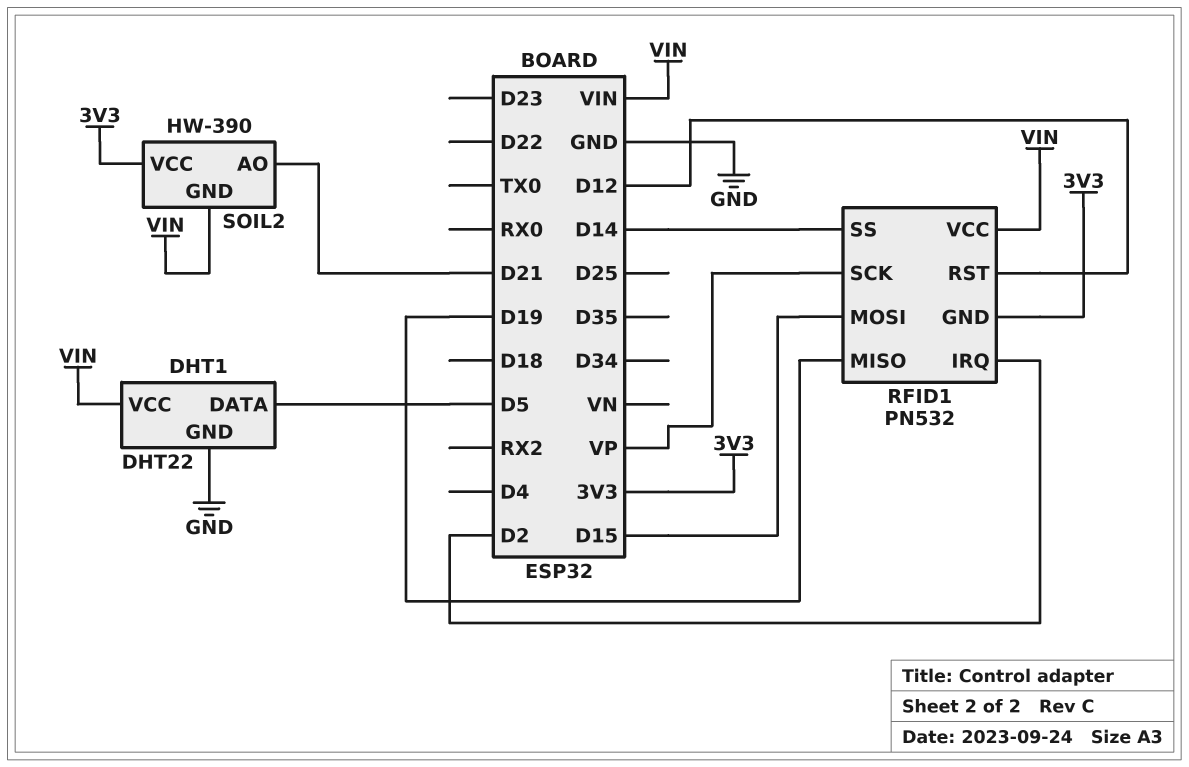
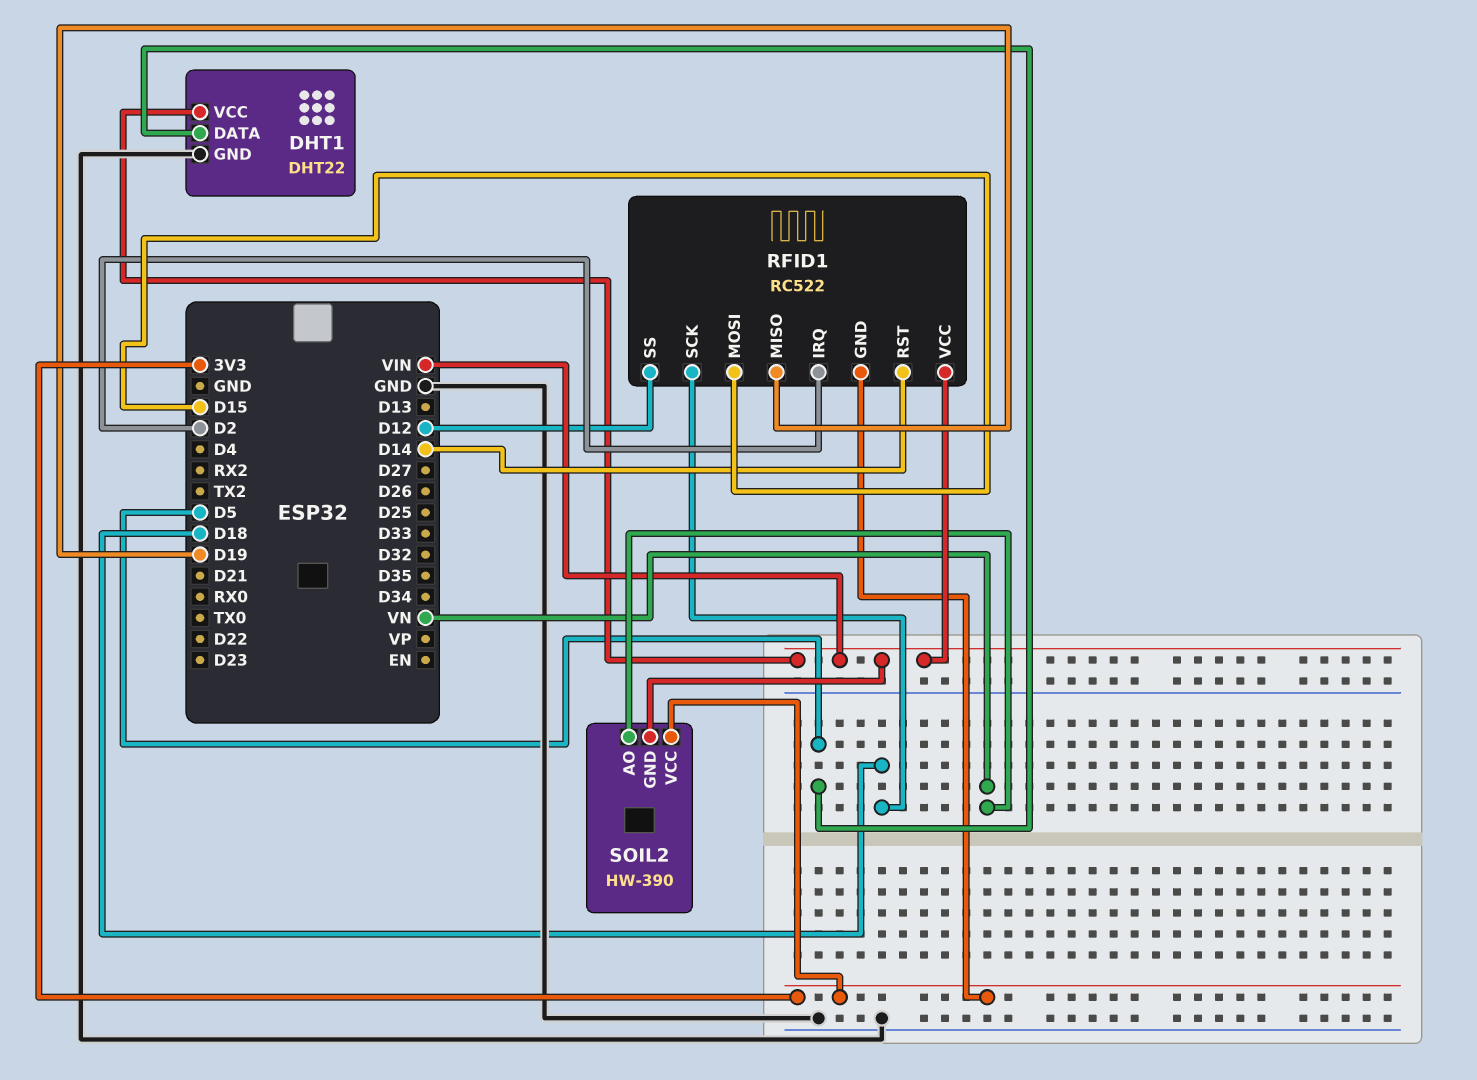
RFID1: PN532 -> RC522
RFID1 pin RST: D12 -> D14
RFID1 pin SCK: VP -> D18
RFID1 pin SS: D14 -> D12
SOIL2 pin AO: D21 -> VN

